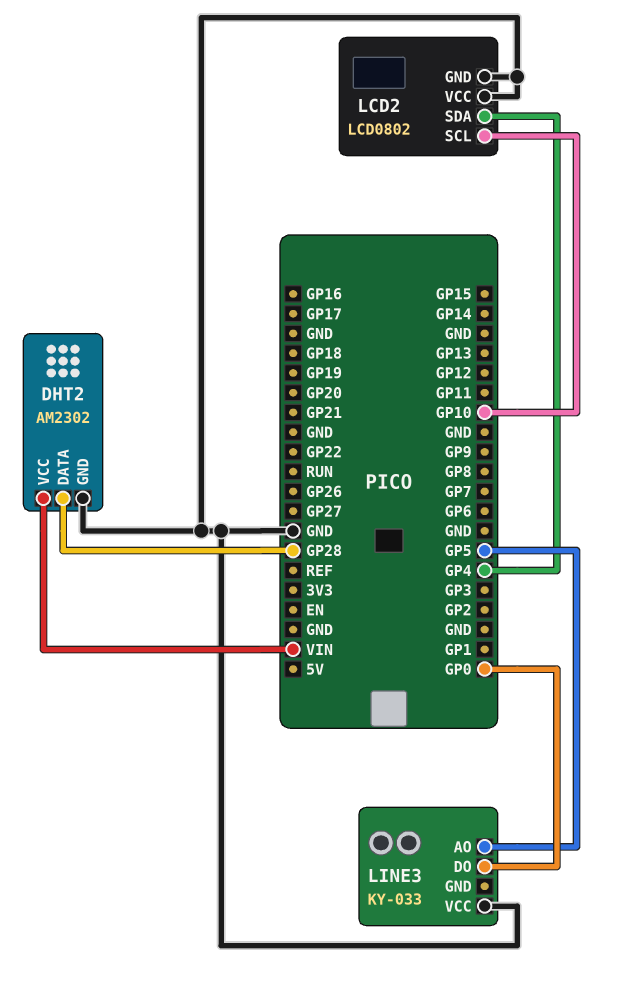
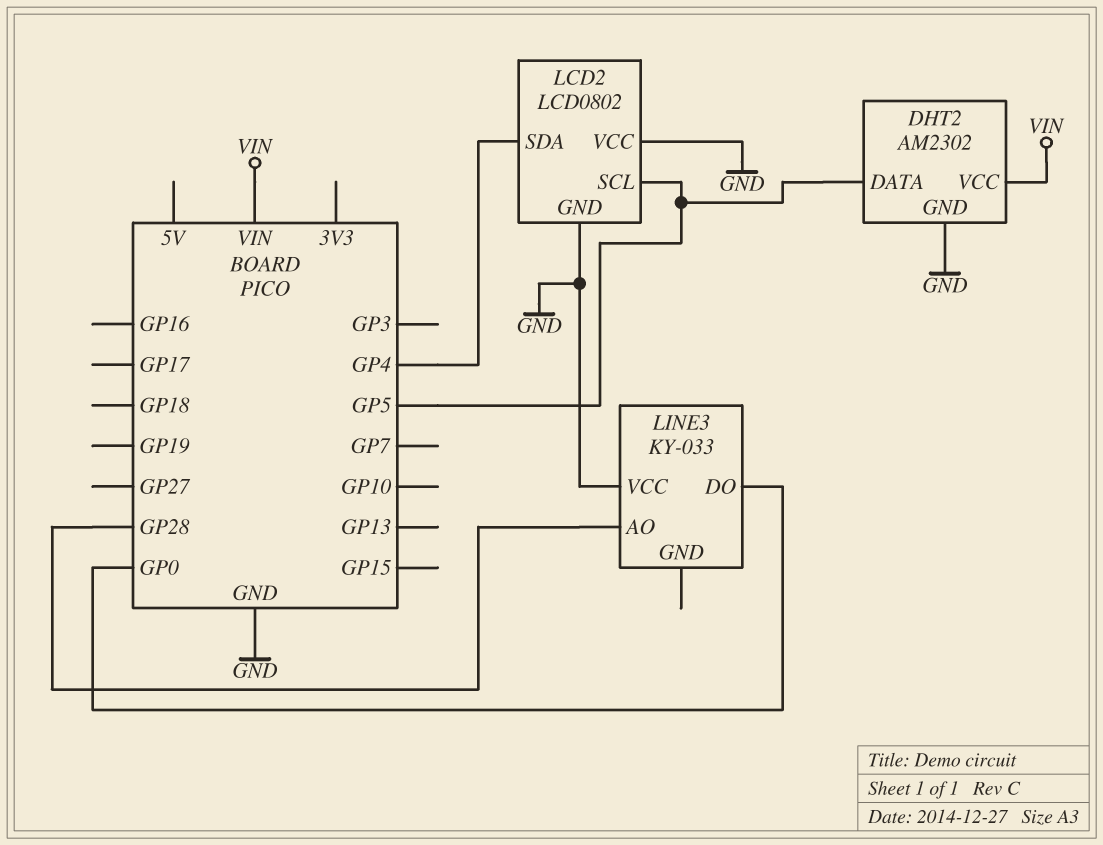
DHT2 pin DATA: GP28 -> GP5
LCD2 pin SCL: GP10 -> GP5
LINE3 pin AO: GP5 -> GP28

